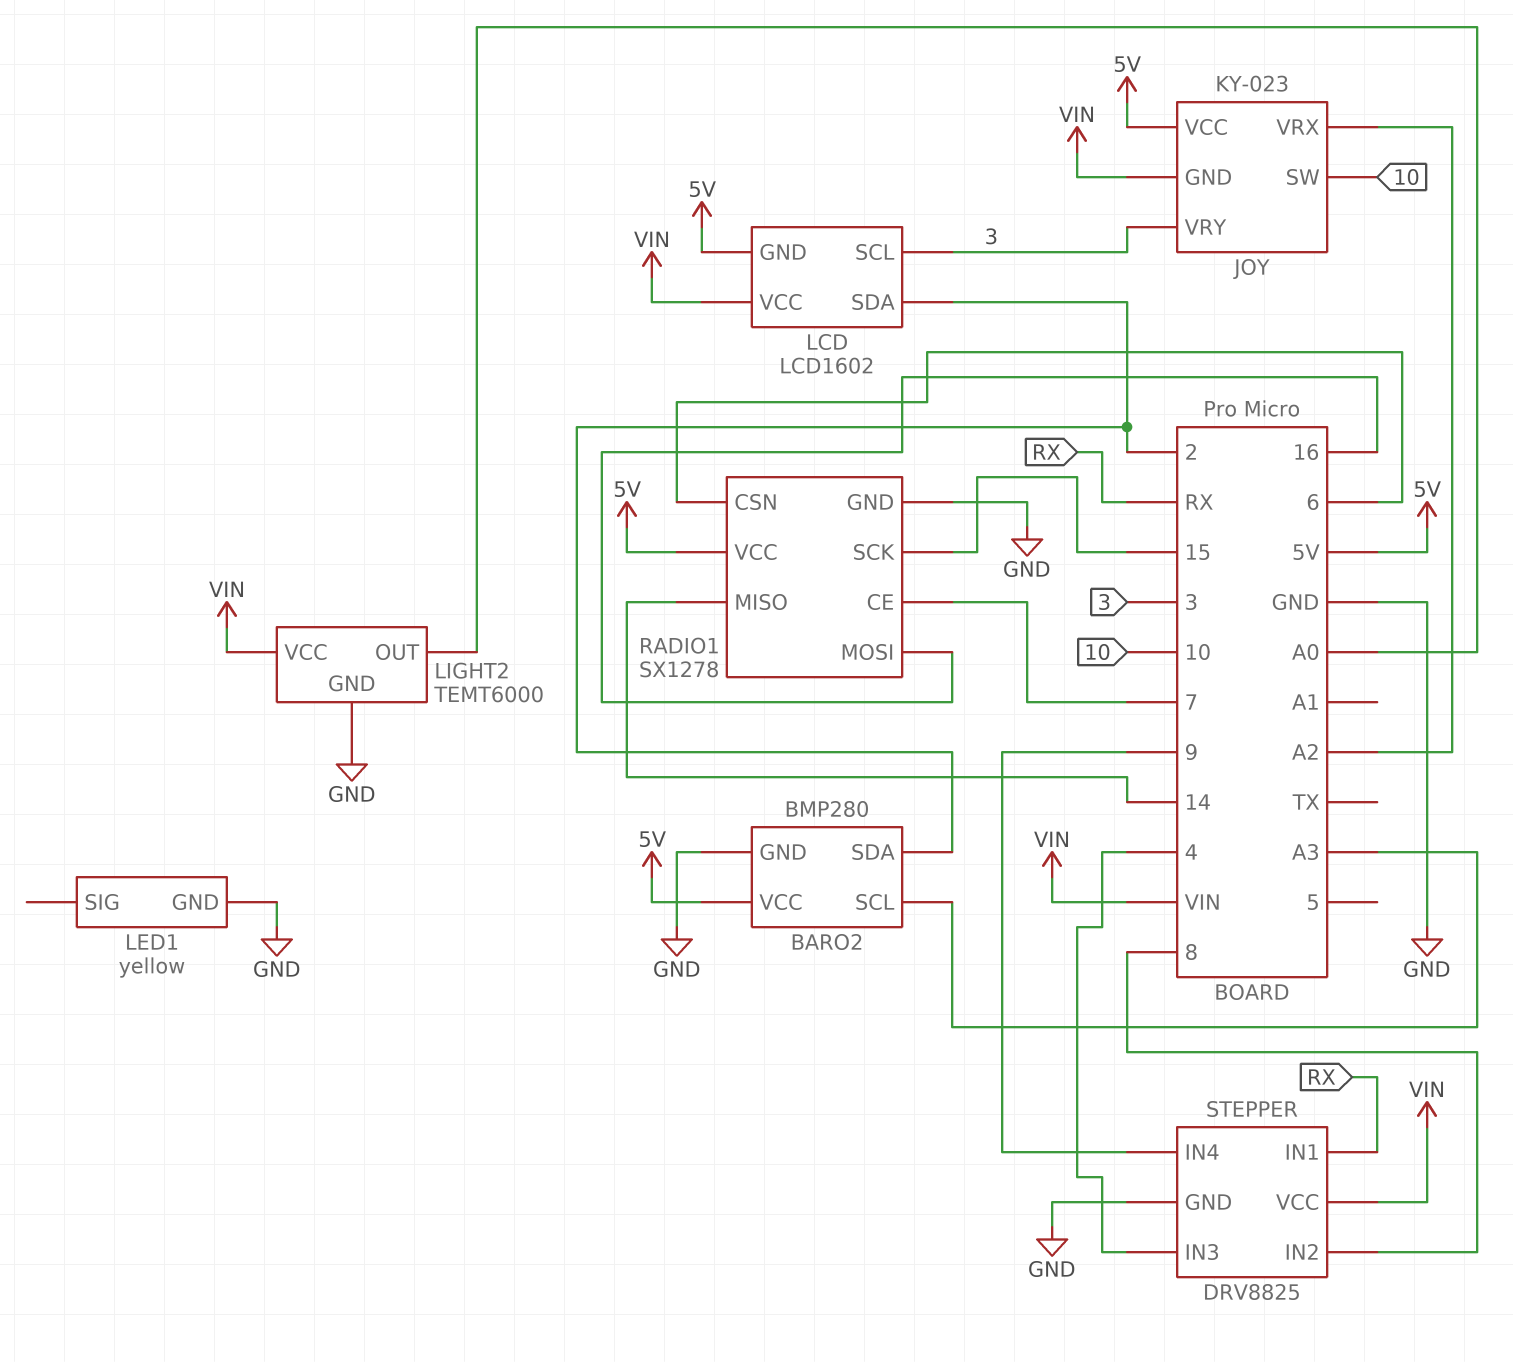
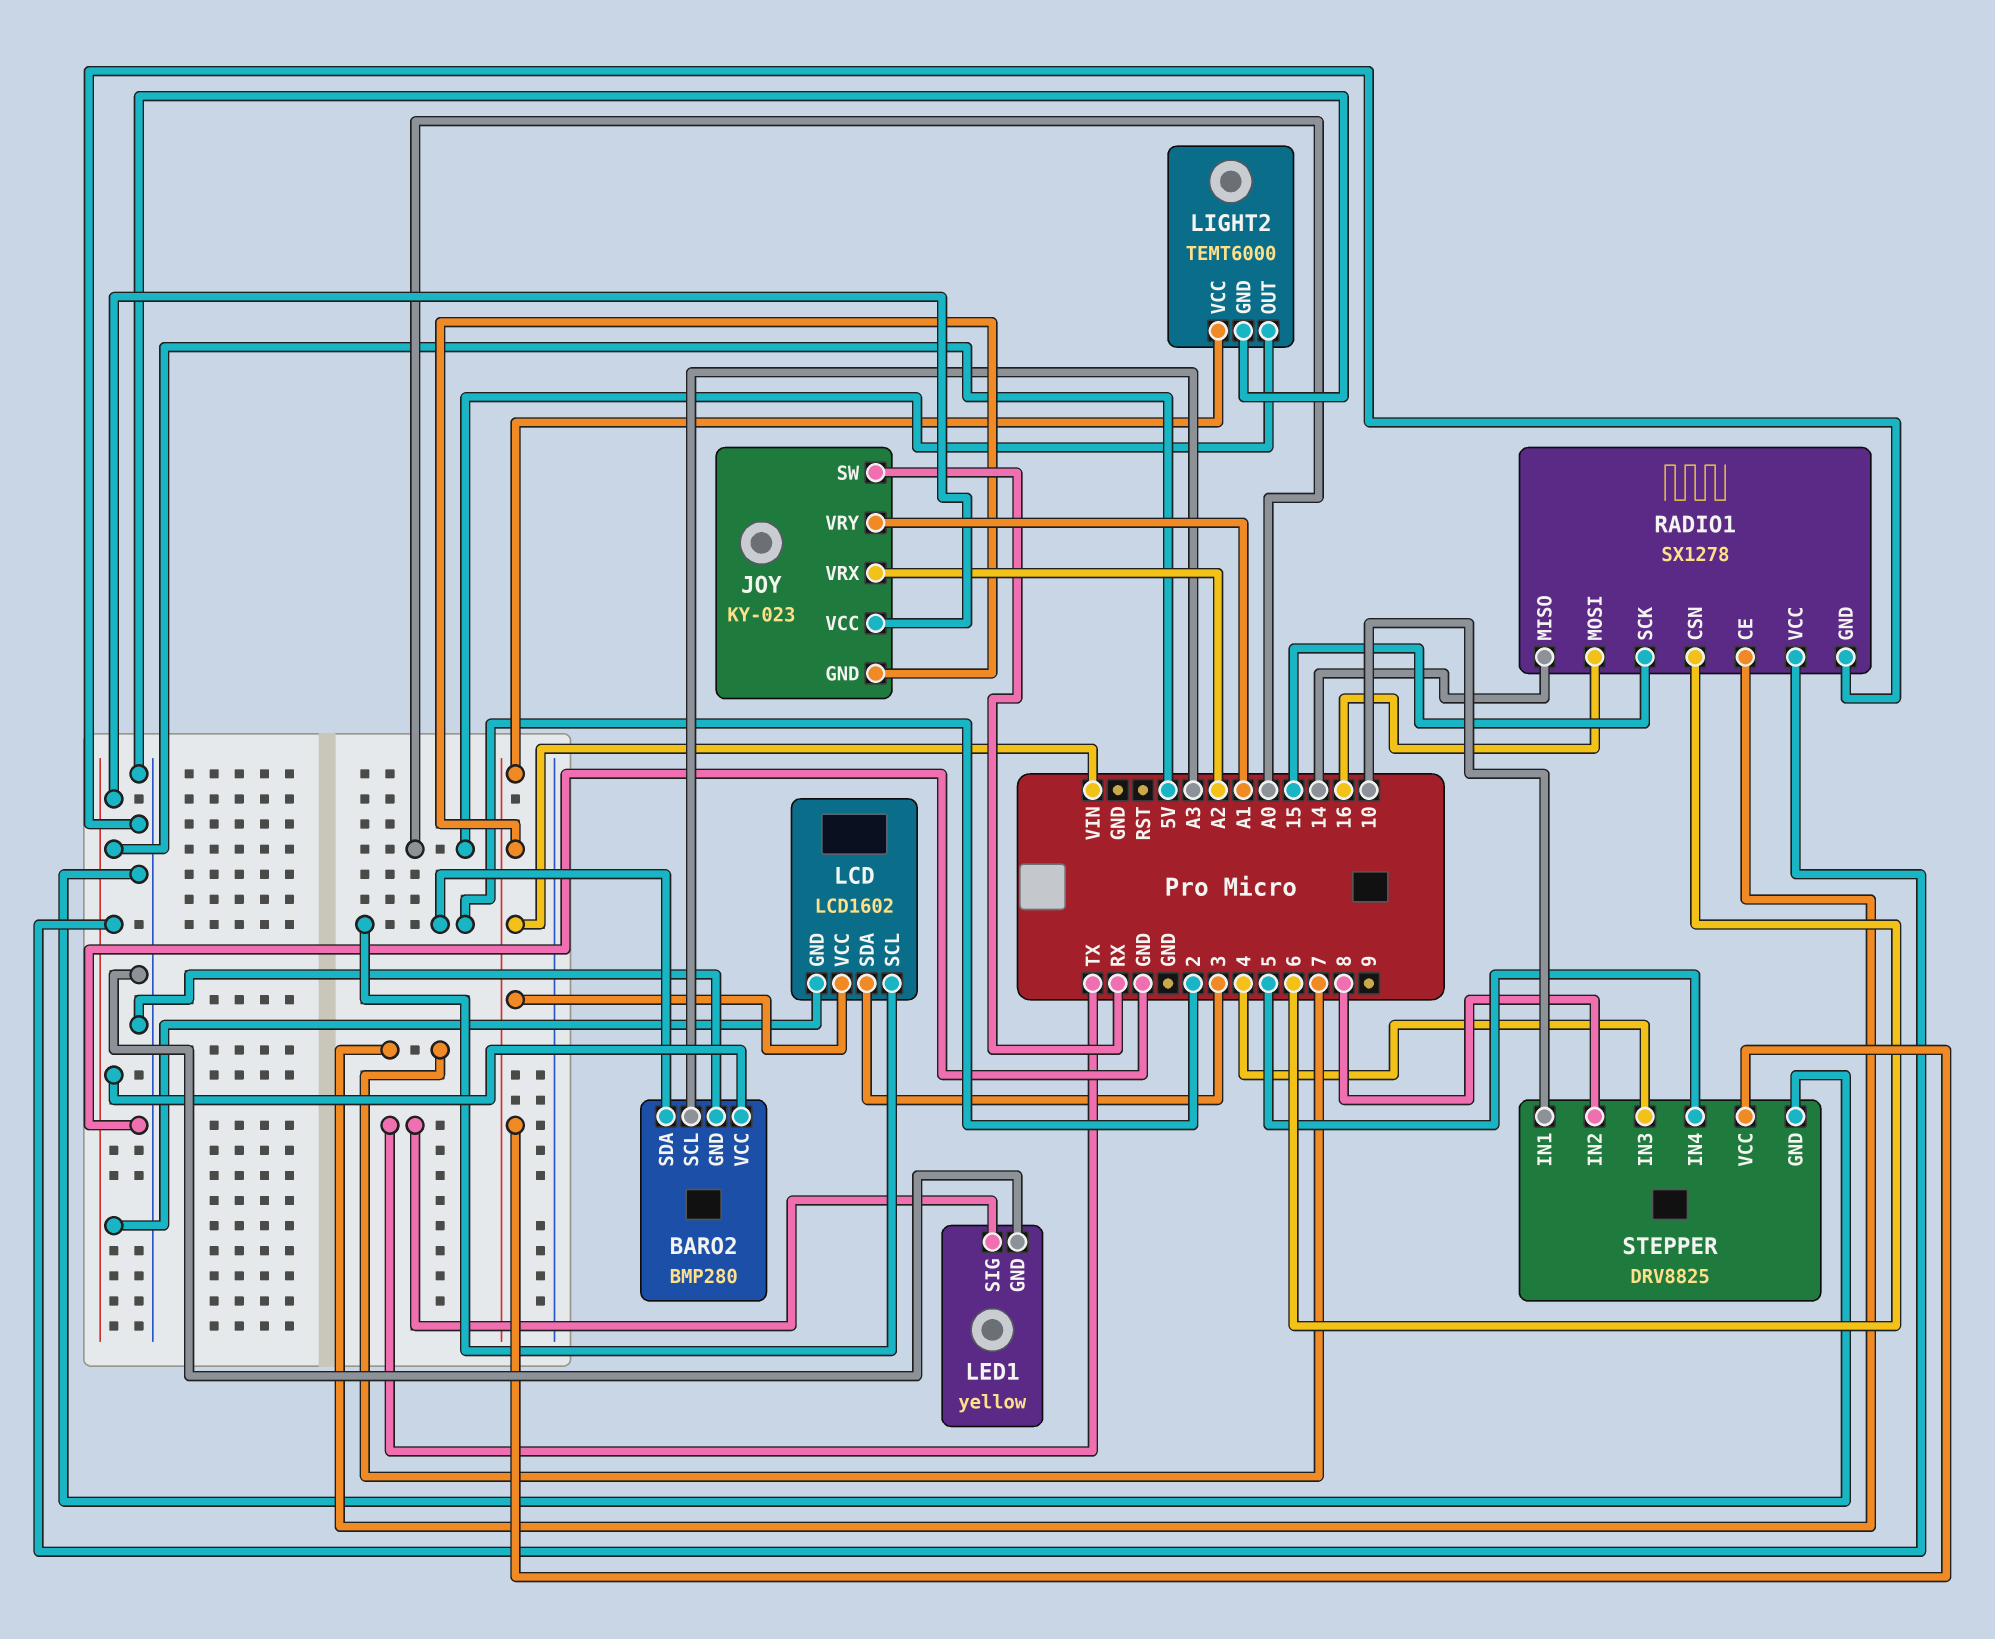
JOY pin SW: 10 -> RX
JOY pin VRY: 3 -> A1
LCD pin SCL: 3 -> 2
LCD pin SDA: 2 -> 3
LED1 pin SIG: none -> TX
STEPPER pin IN1: RX -> 10
STEPPER pin IN4: 9 -> 5

